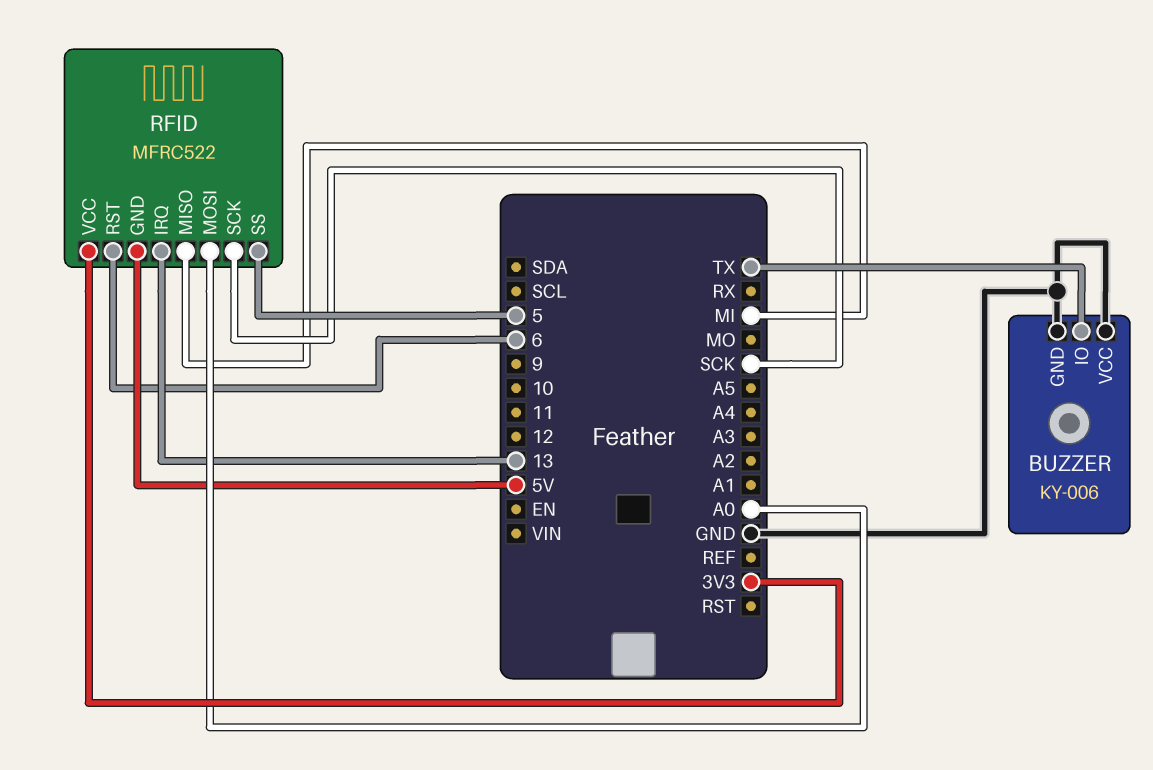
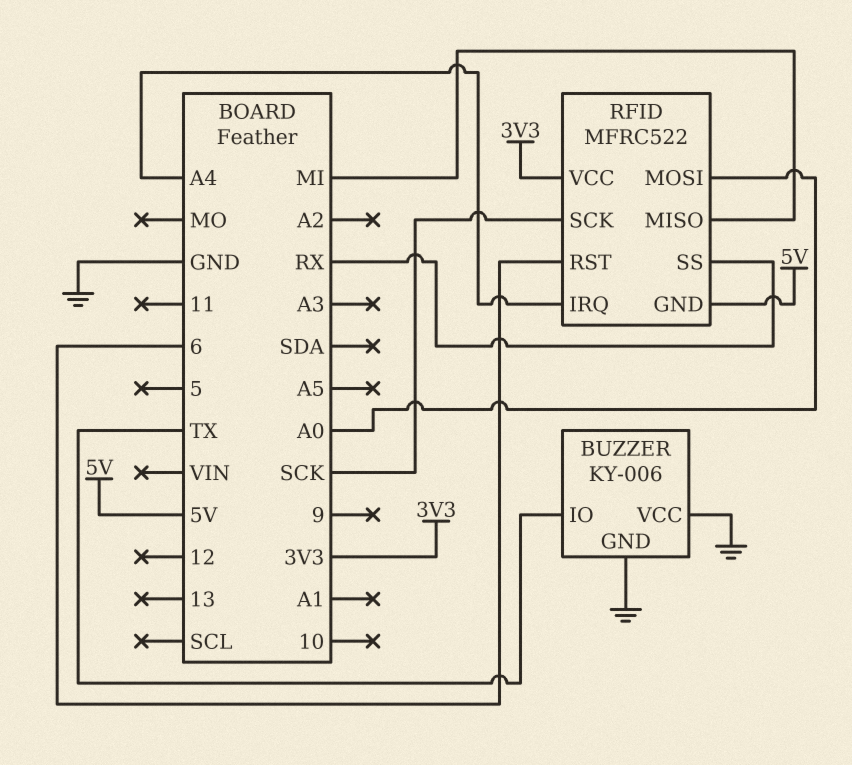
RFID pin IRQ: 13 -> A4
RFID pin SS: 5 -> RX

